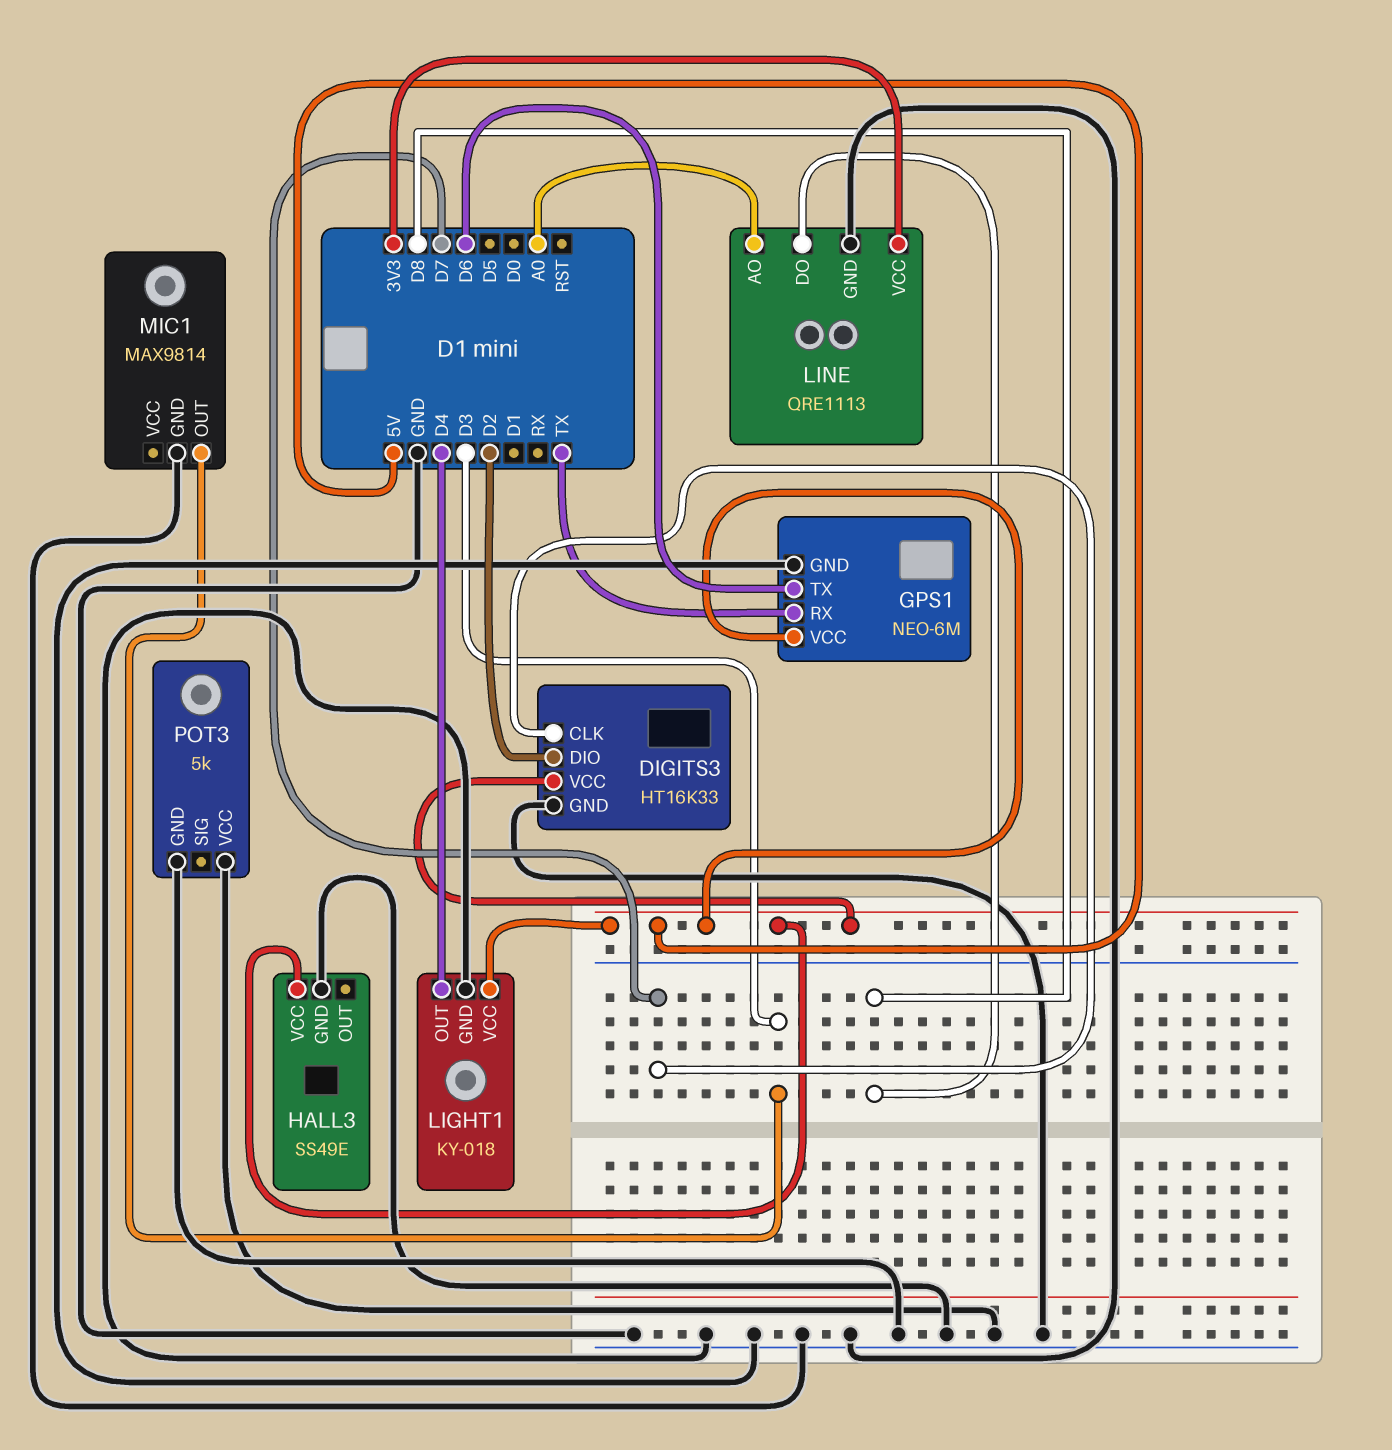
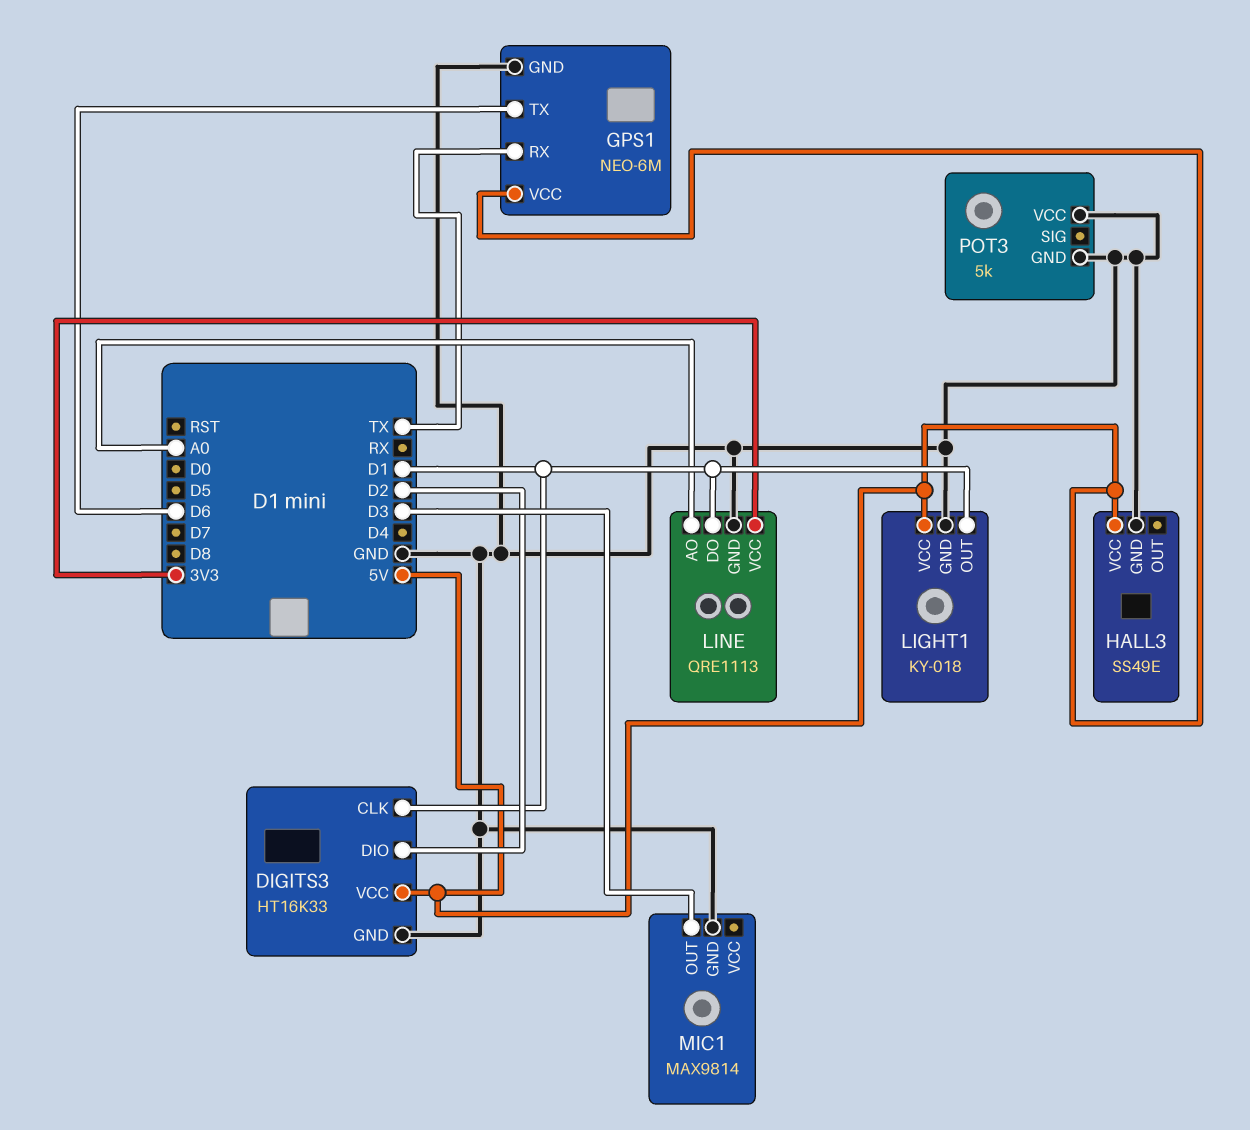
DIGITS3 pin CLK: D7 -> D1
LIGHT1 pin OUT: D4 -> D1
LINE pin DO: D8 -> D1

